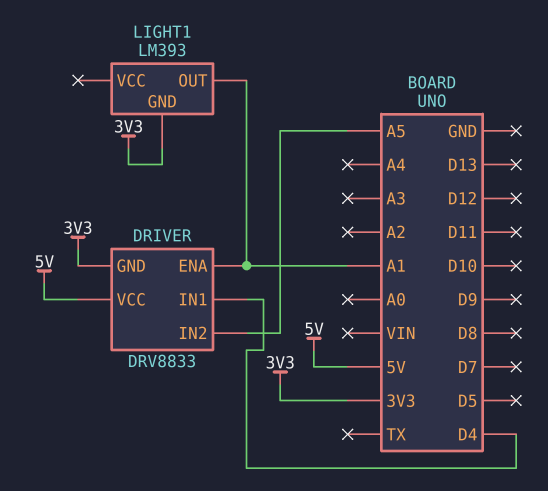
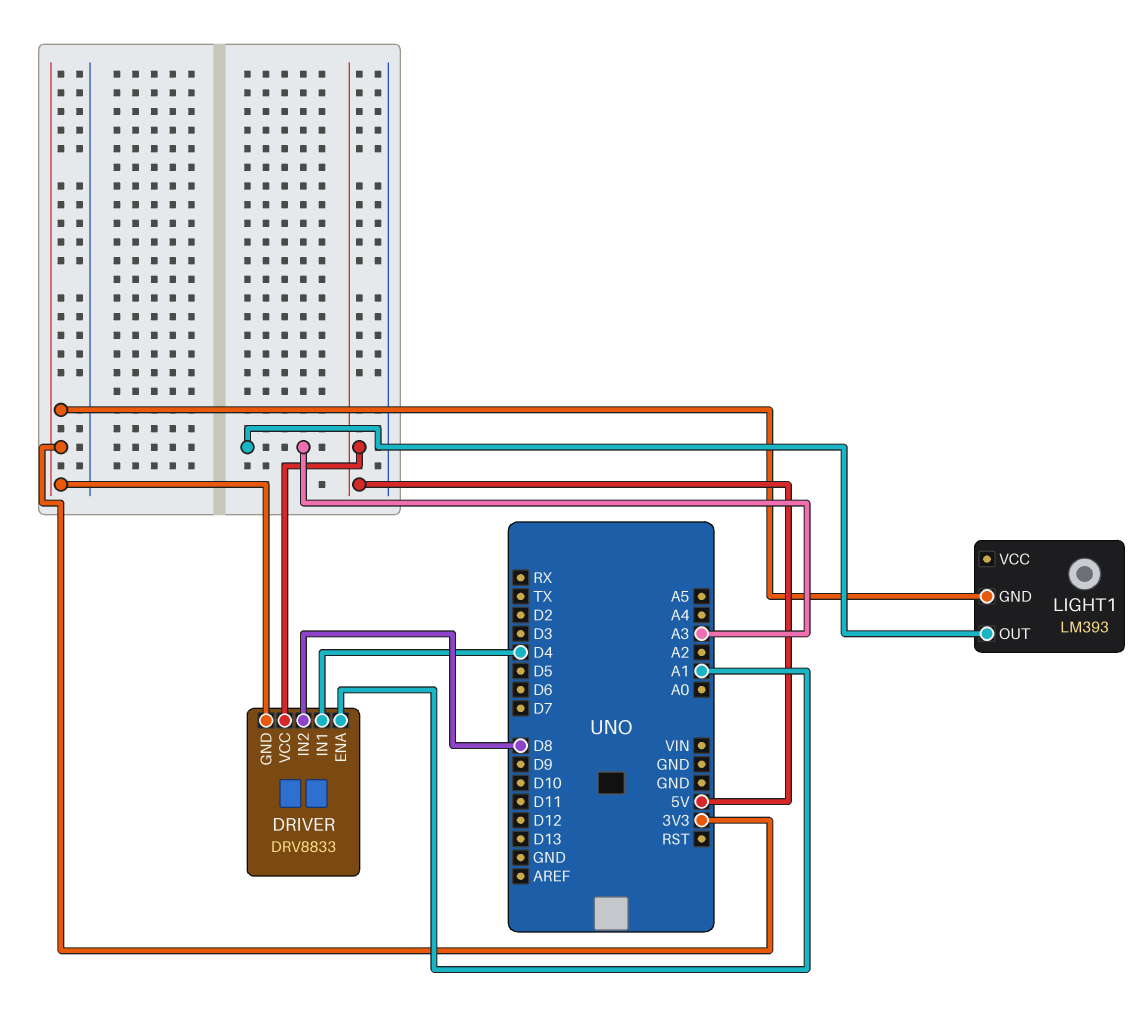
DRIVER pin IN2: A5 -> D8
LIGHT1 pin OUT: A1 -> A3

